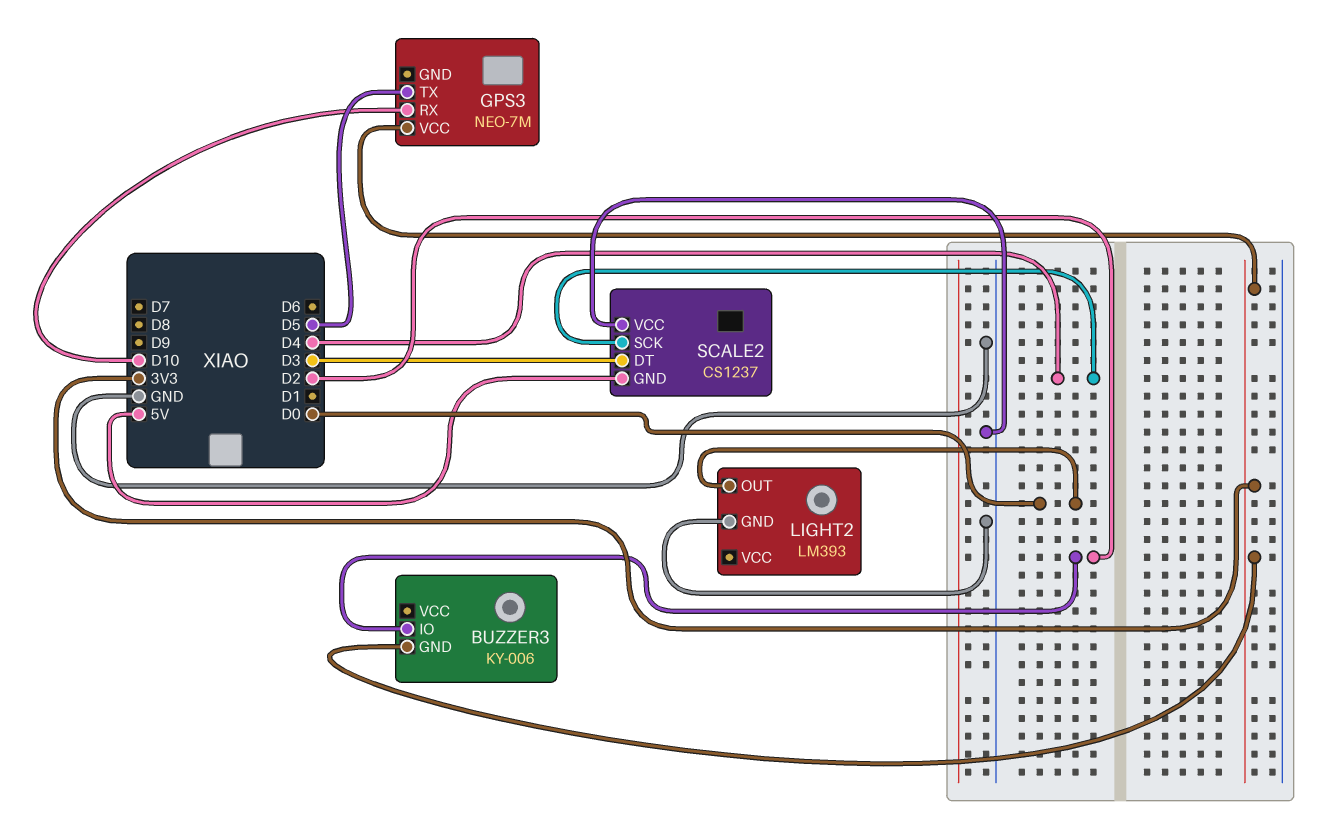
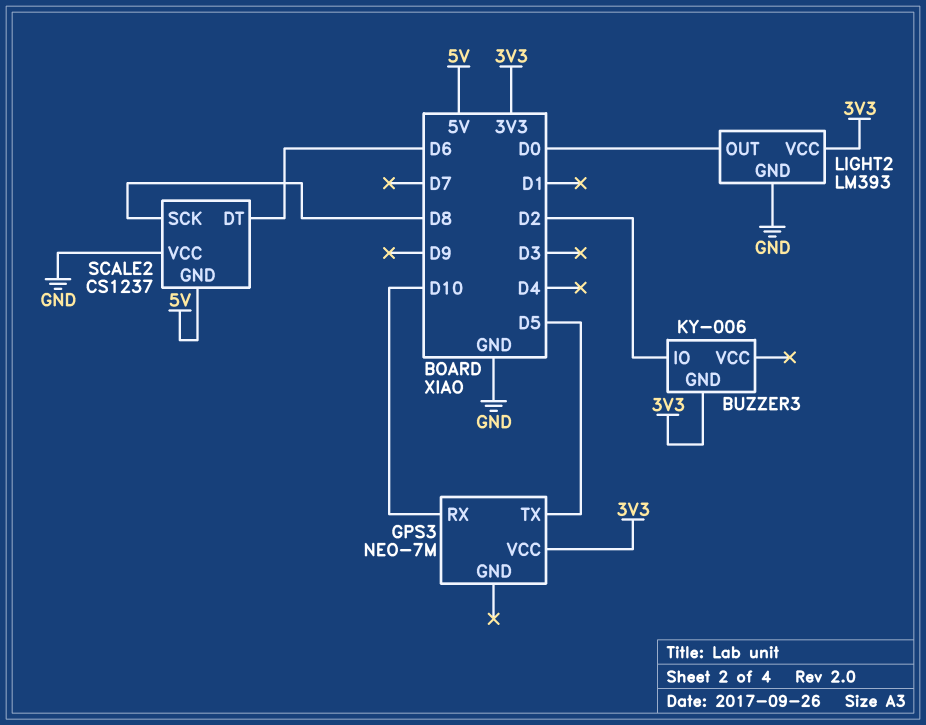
LIGHT2 pin VCC: none -> 3V3
SCALE2 pin DT: D3 -> D6
SCALE2 pin SCK: D4 -> D8

